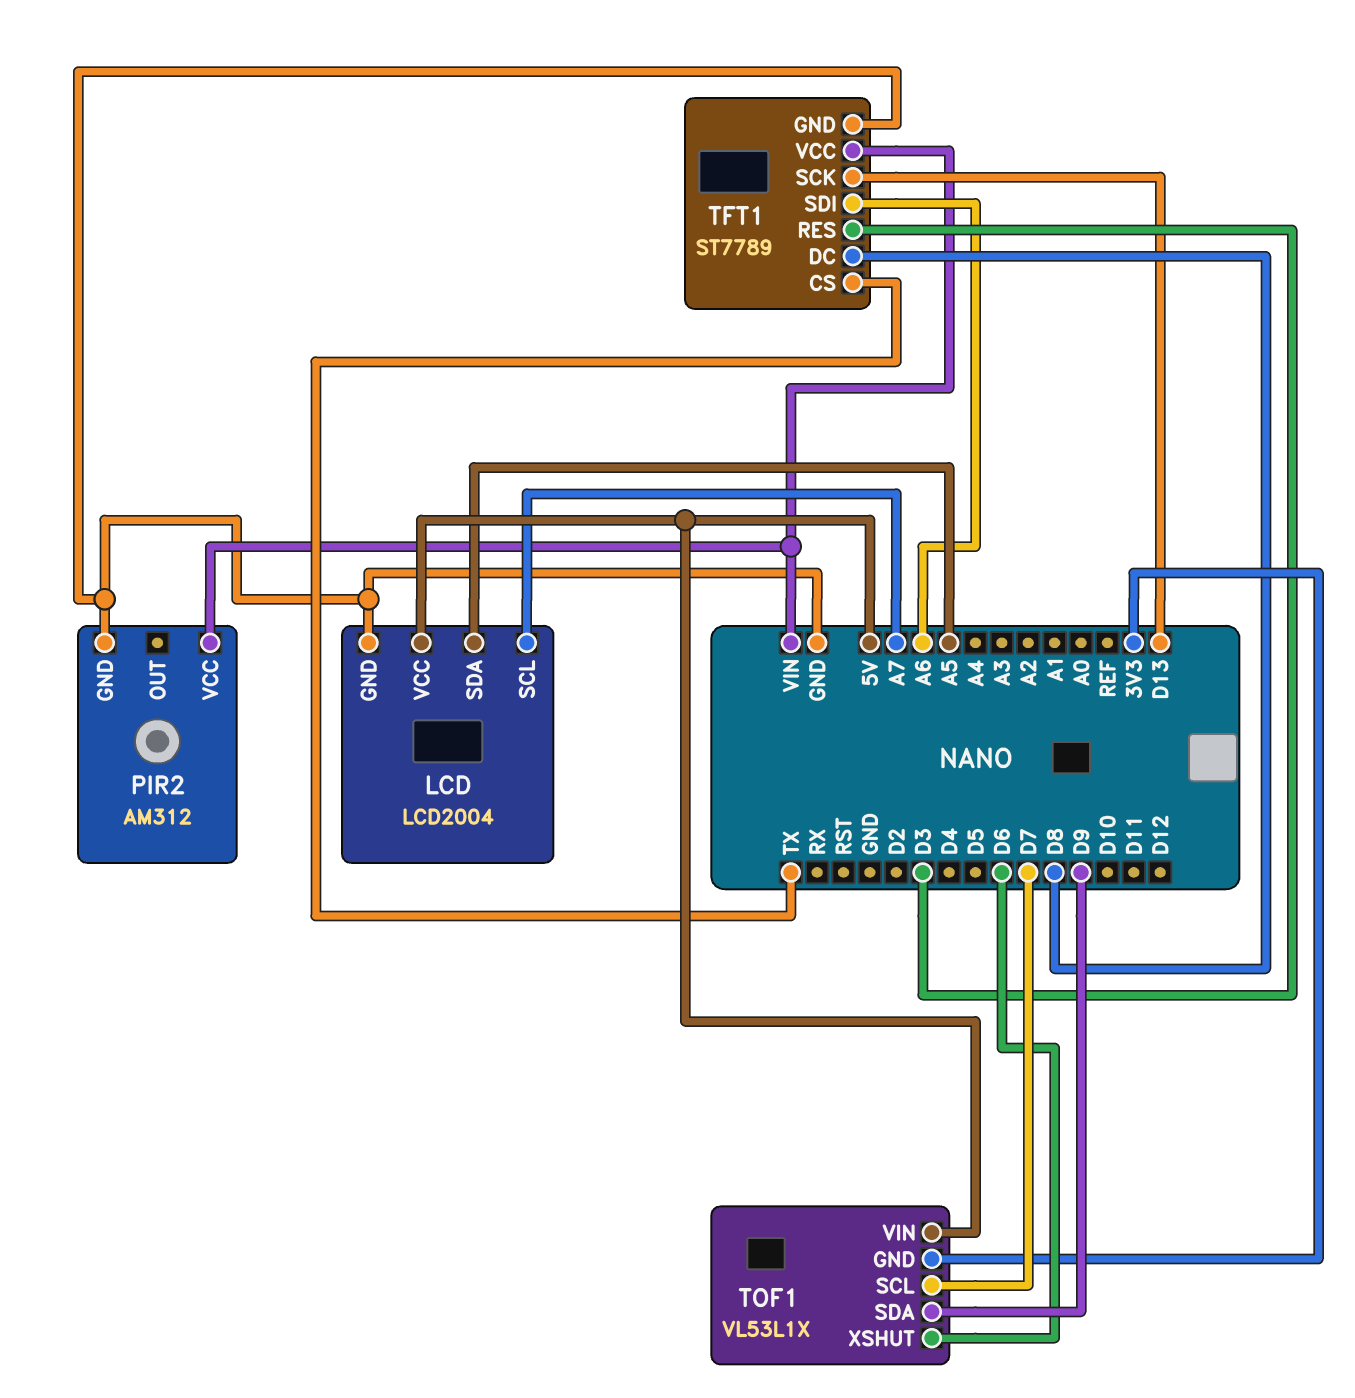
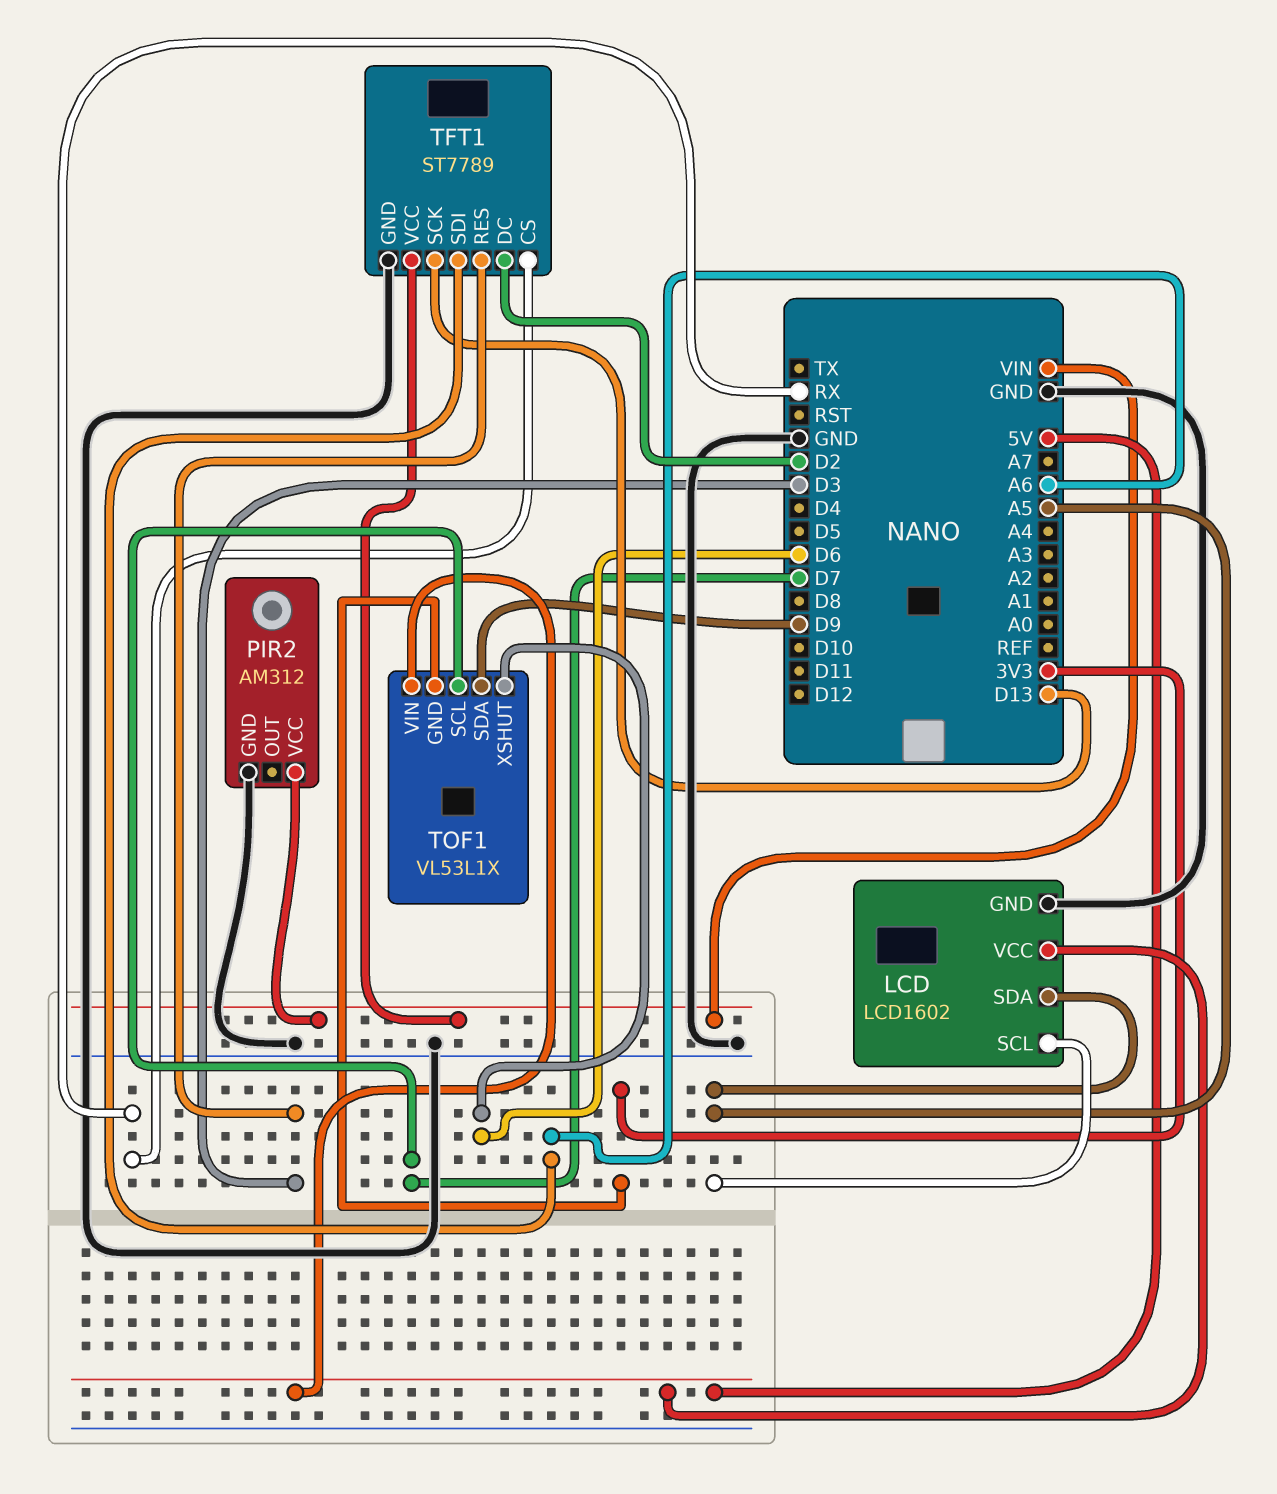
LCD: LCD2004 -> LCD1602
LCD pin SCL: A7 -> A5
TFT1 pin CS: TX -> RX
TFT1 pin DC: D8 -> D2

